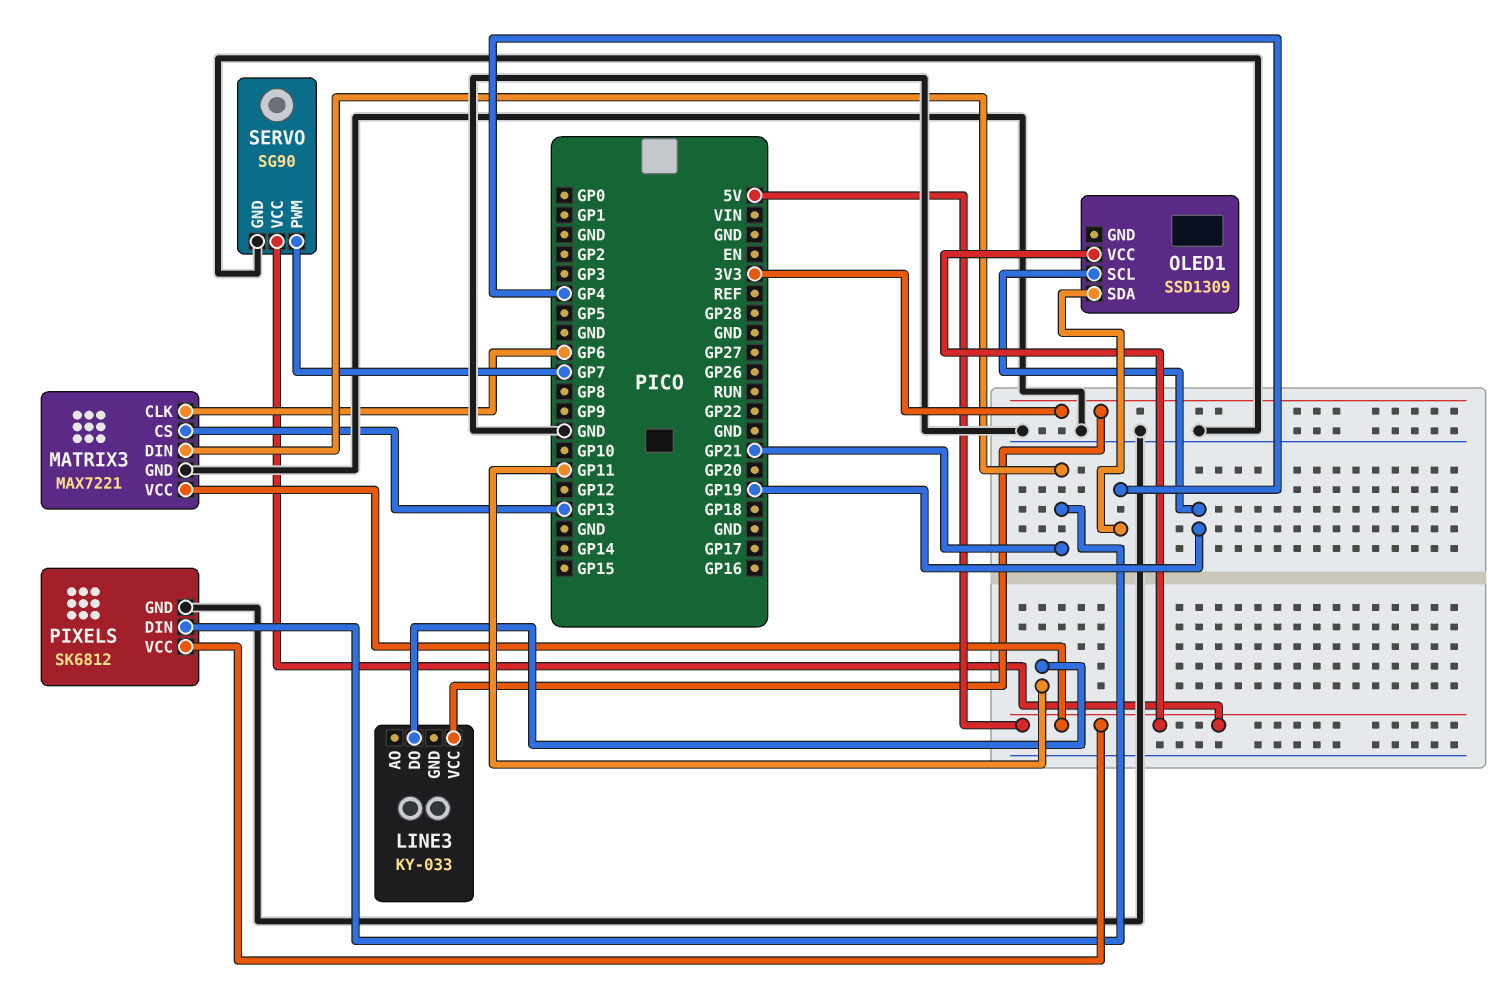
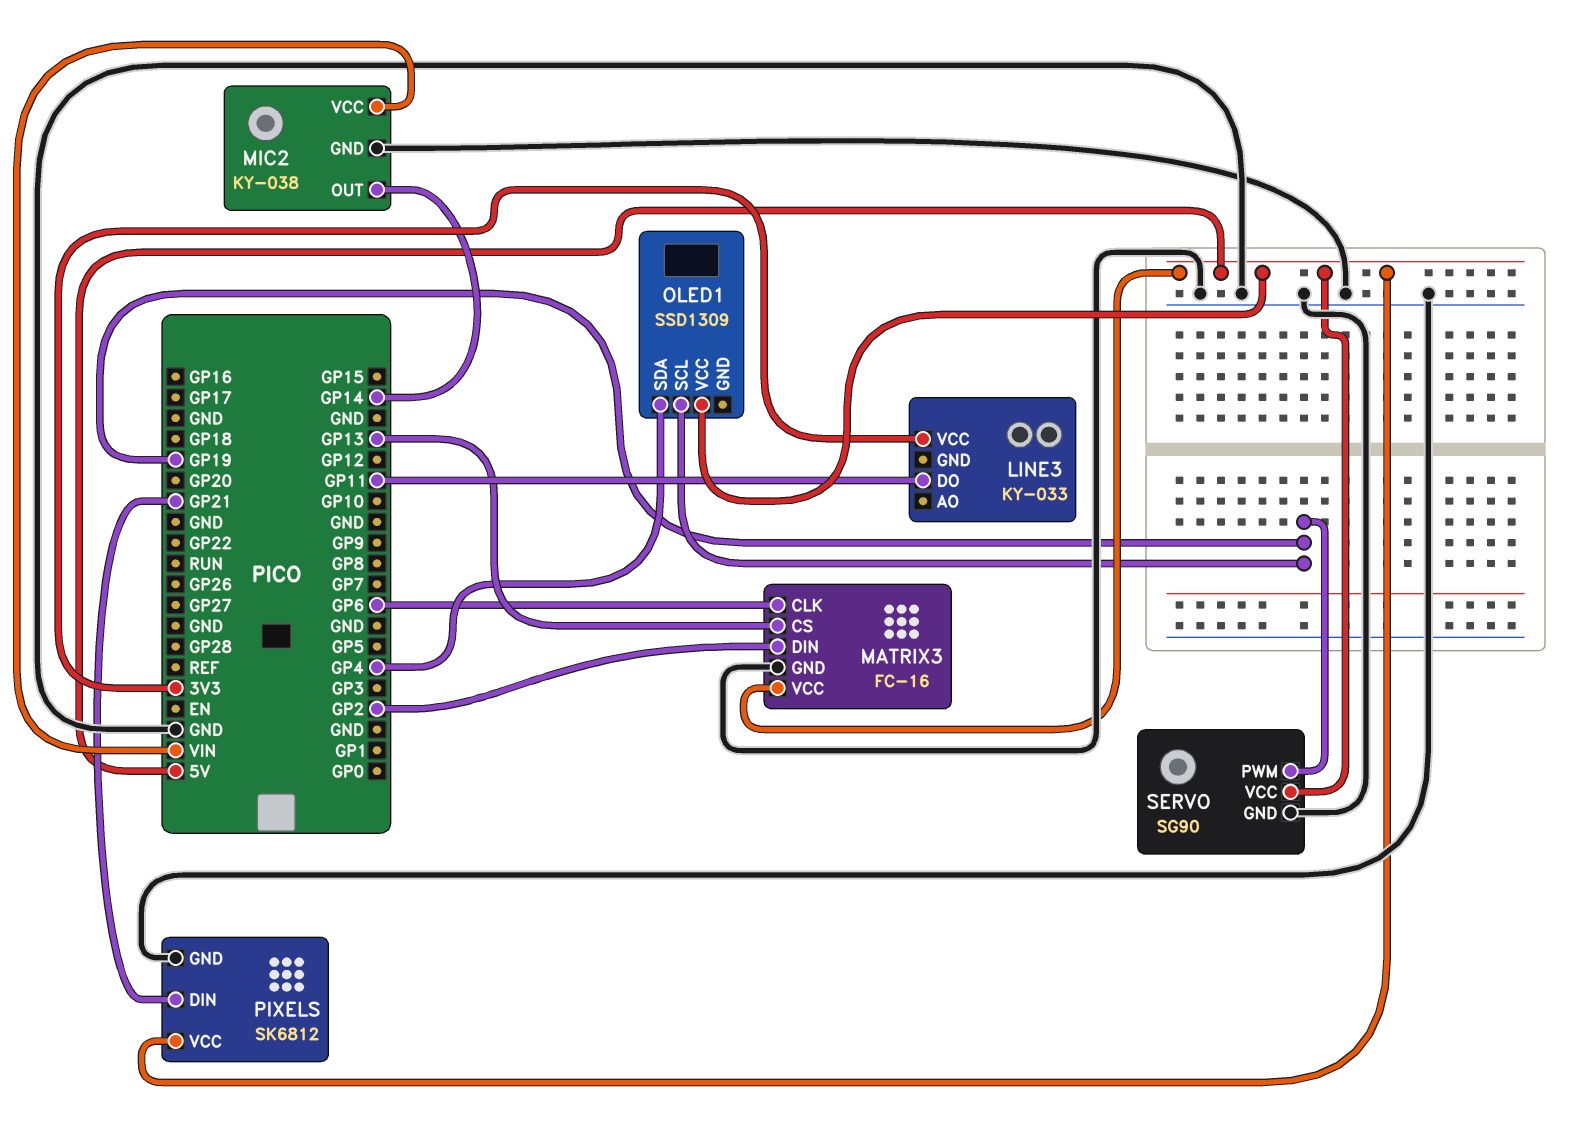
MATRIX3: MAX7221 -> FC-16
MATRIX3 pin DIN: GP21 -> GP2
MIC2: none -> KY-038
MIC2 pin GND: none -> GND
MIC2 pin OUT: none -> GP14
MIC2 pin VCC: none -> VIN
SERVO pin PWM: GP7 -> GP19

